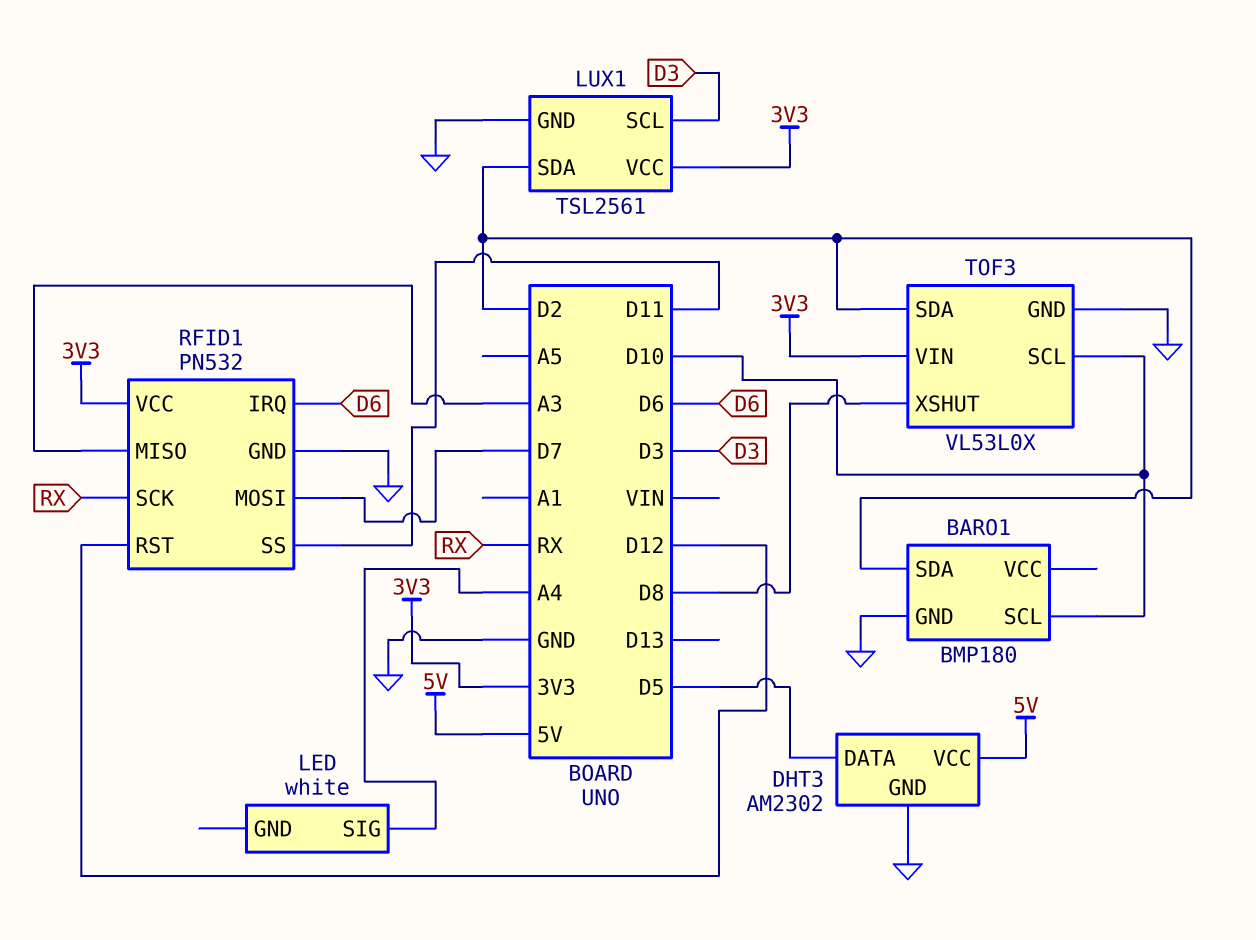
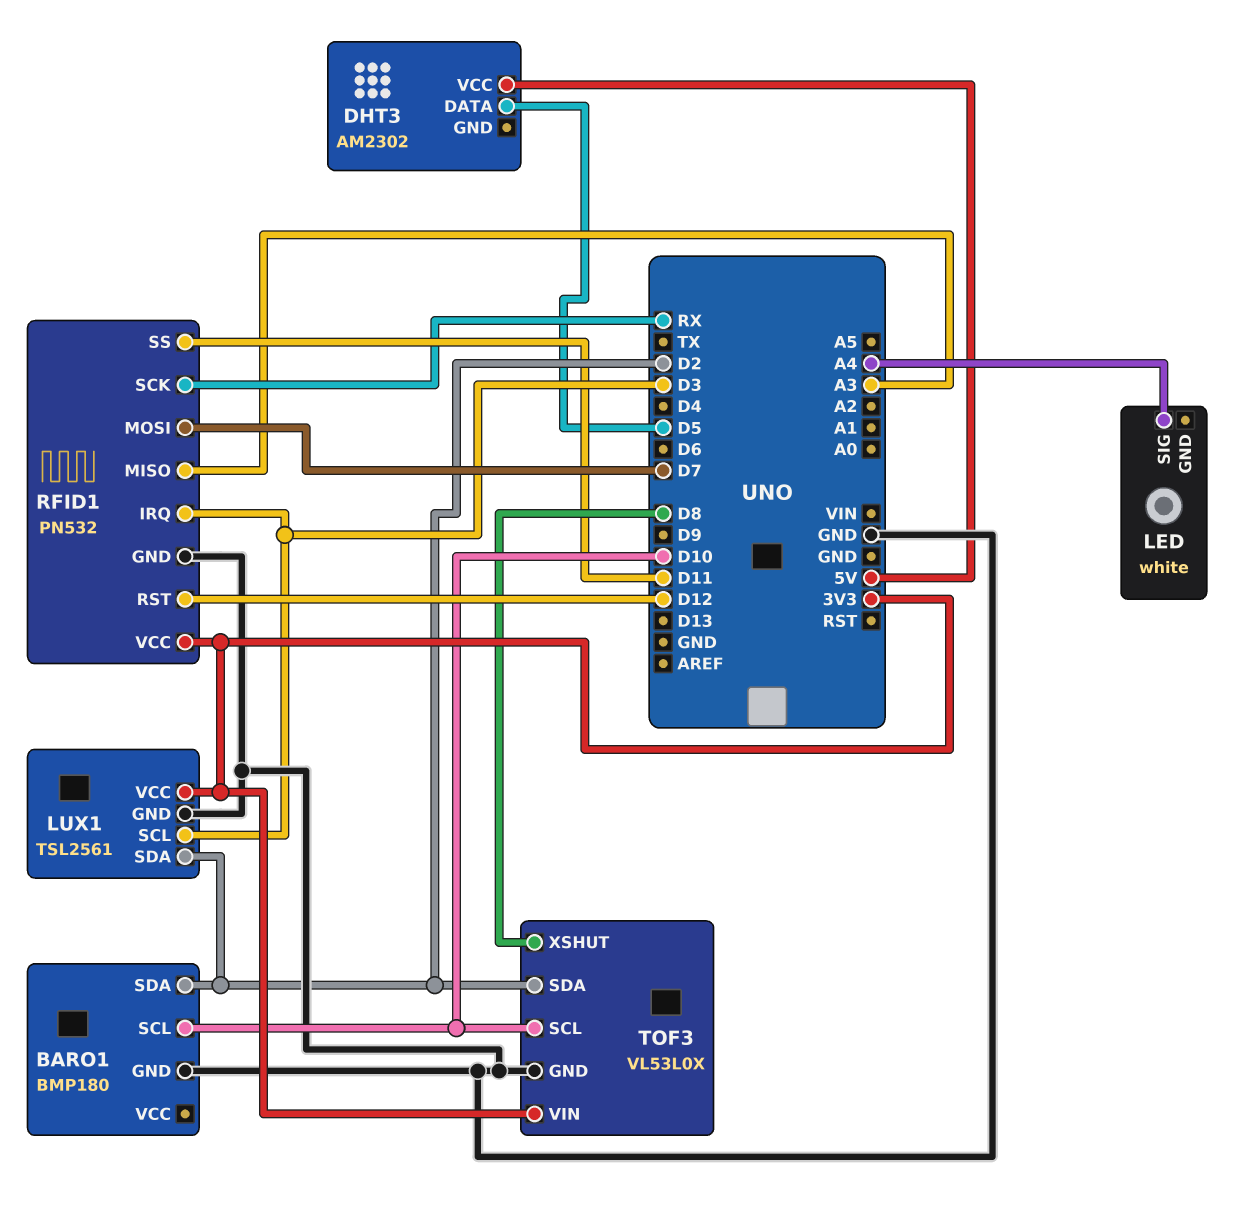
DHT3 pin GND: GND -> none
RFID1 pin IRQ: D6 -> D3

